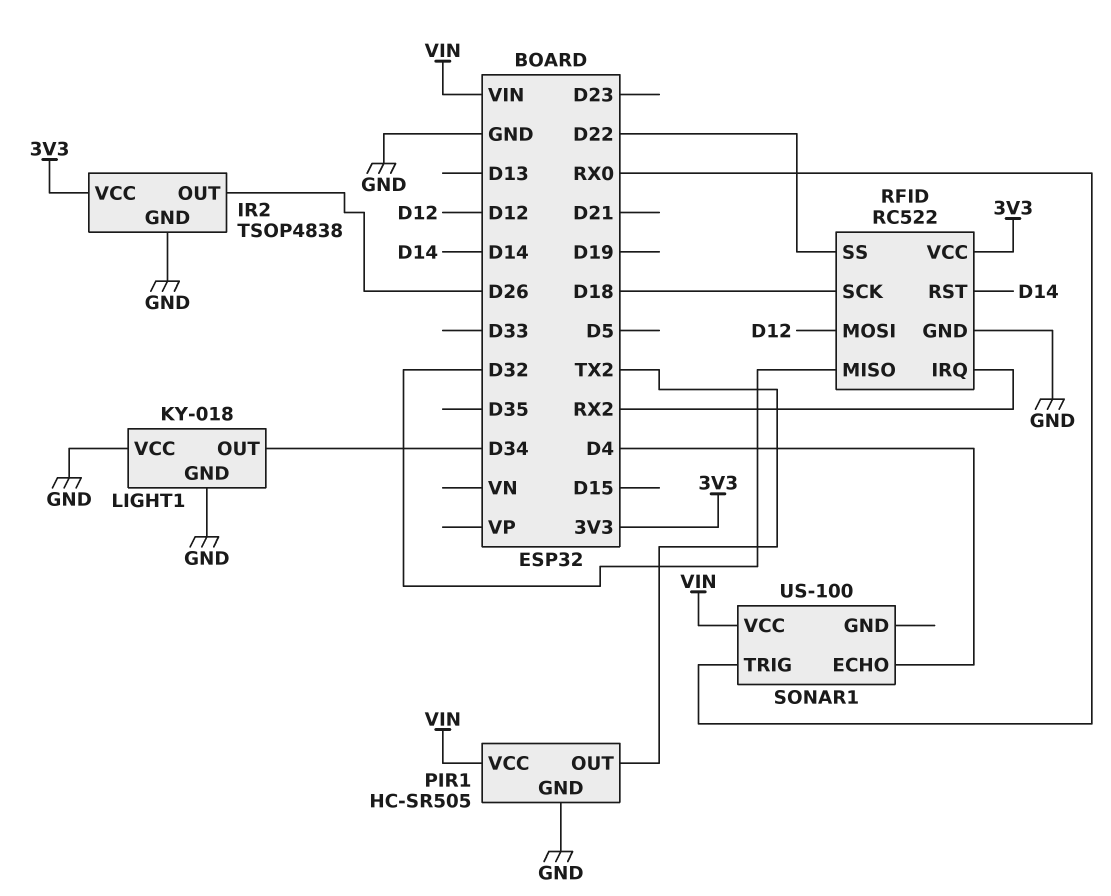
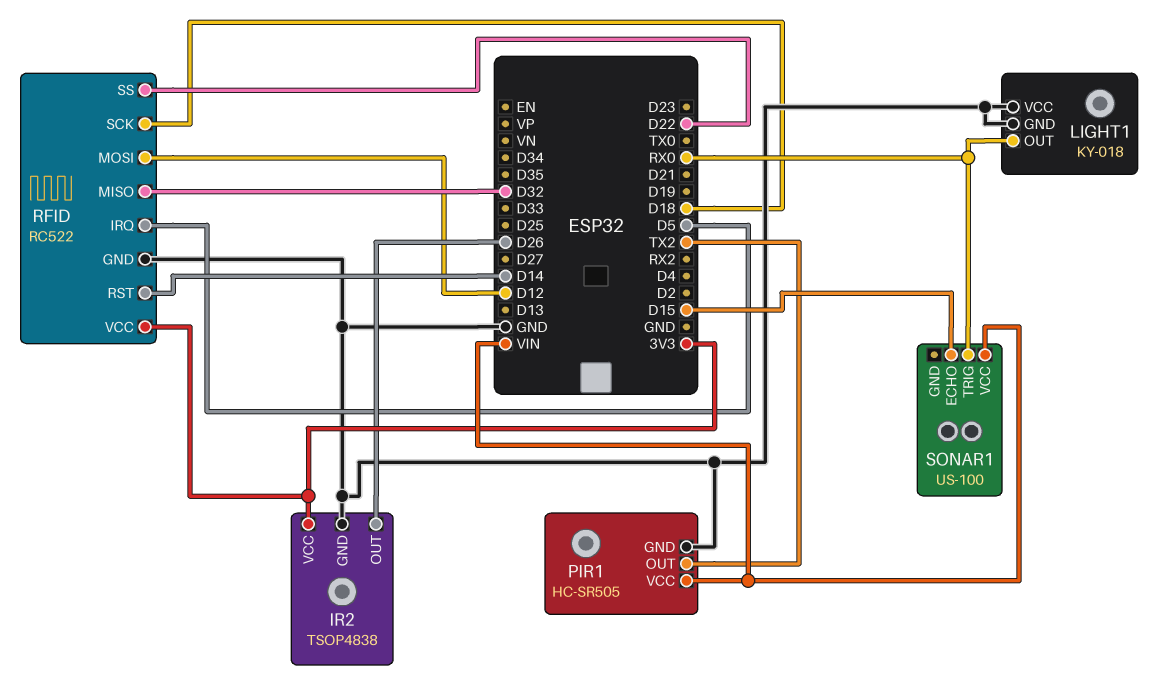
LIGHT1 pin OUT: D34 -> RX0
RFID pin IRQ: RX2 -> D5
SONAR1 pin ECHO: D4 -> D15

